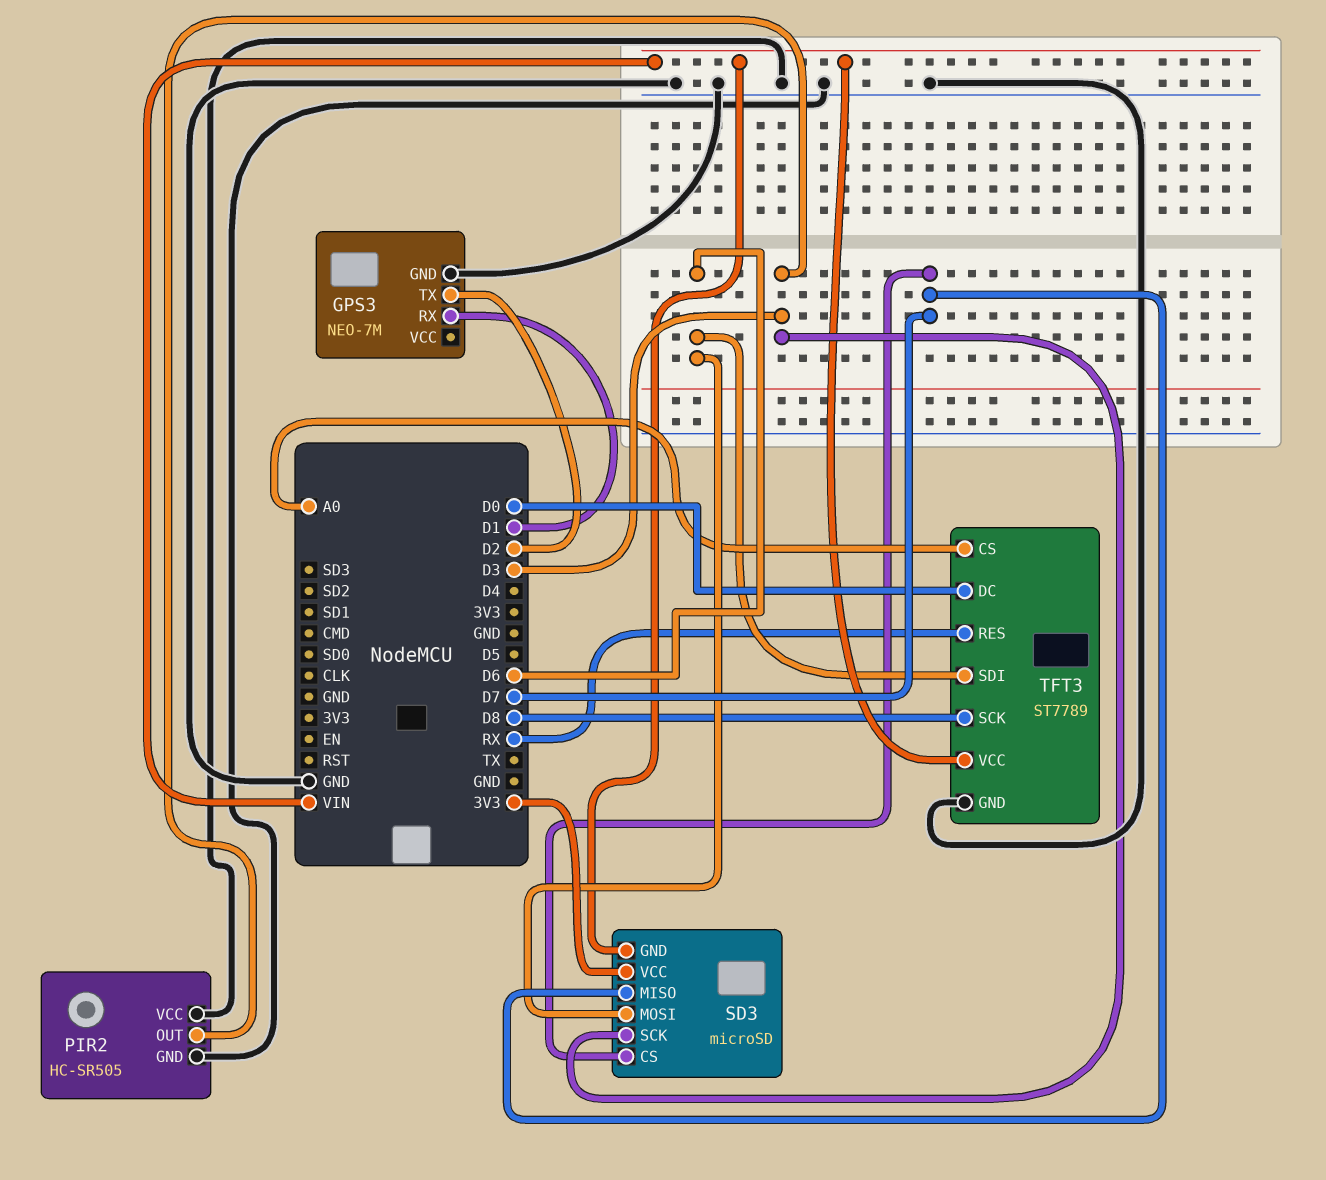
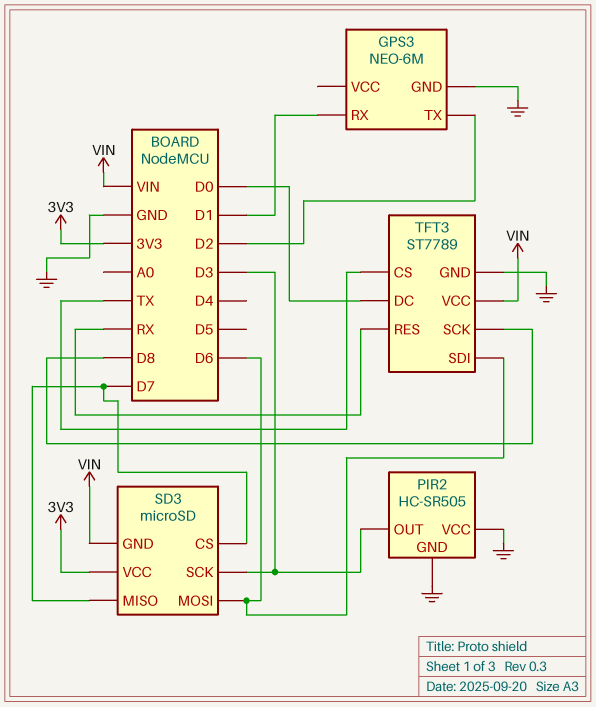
GPS3: NEO-7M -> NEO-6M
TFT3 pin CS: A0 -> TX

